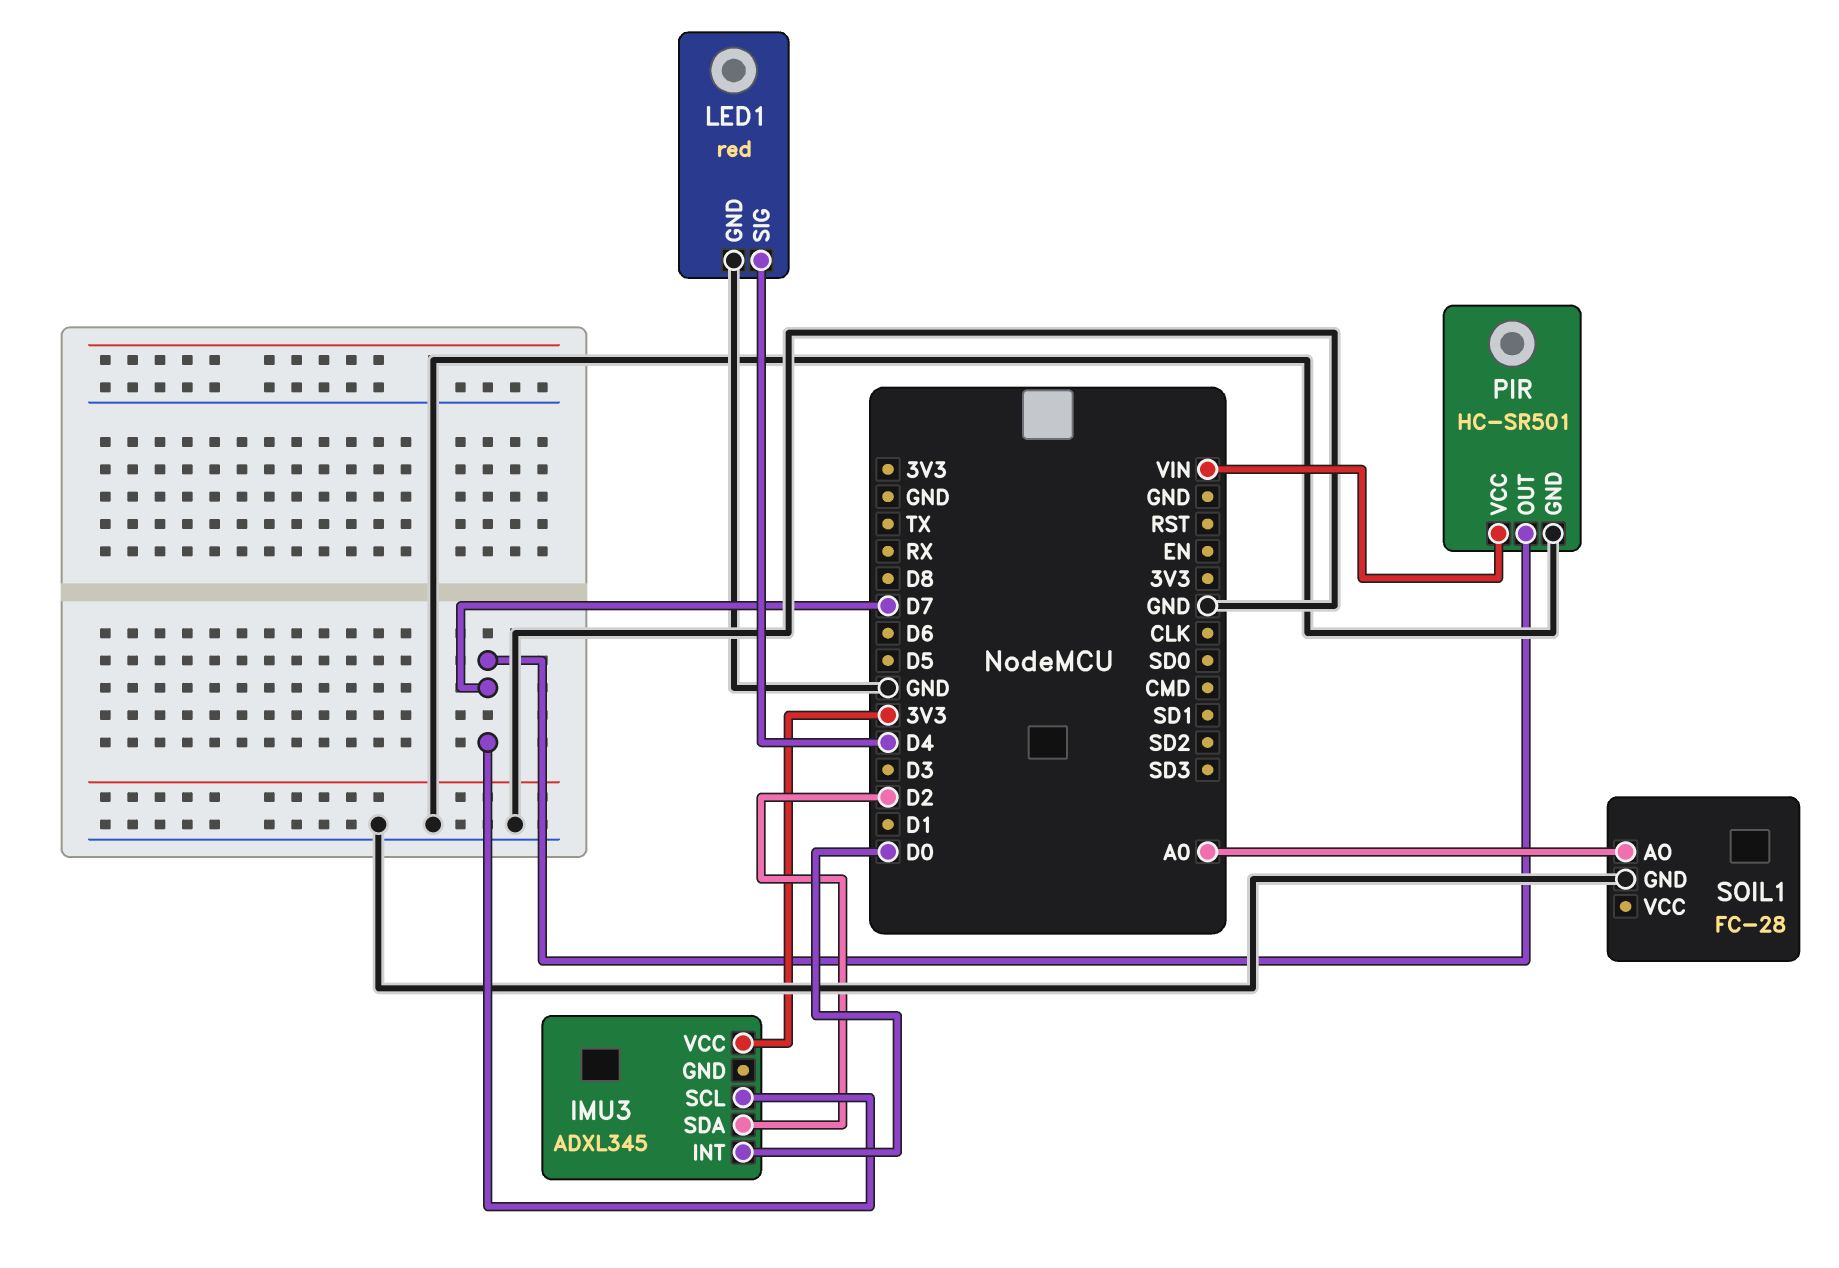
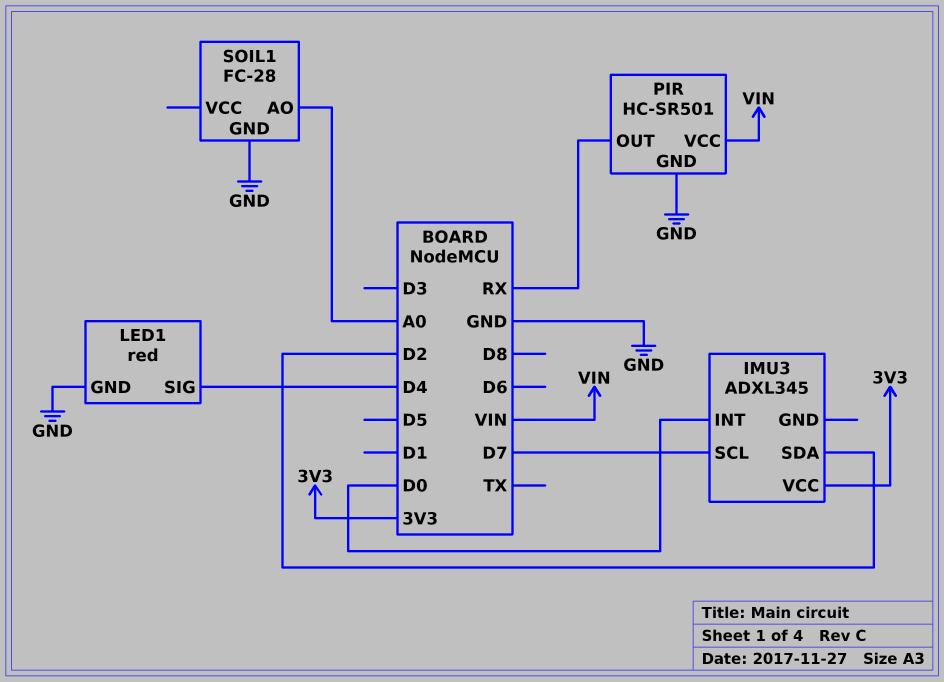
PIR pin OUT: D7 -> RX

